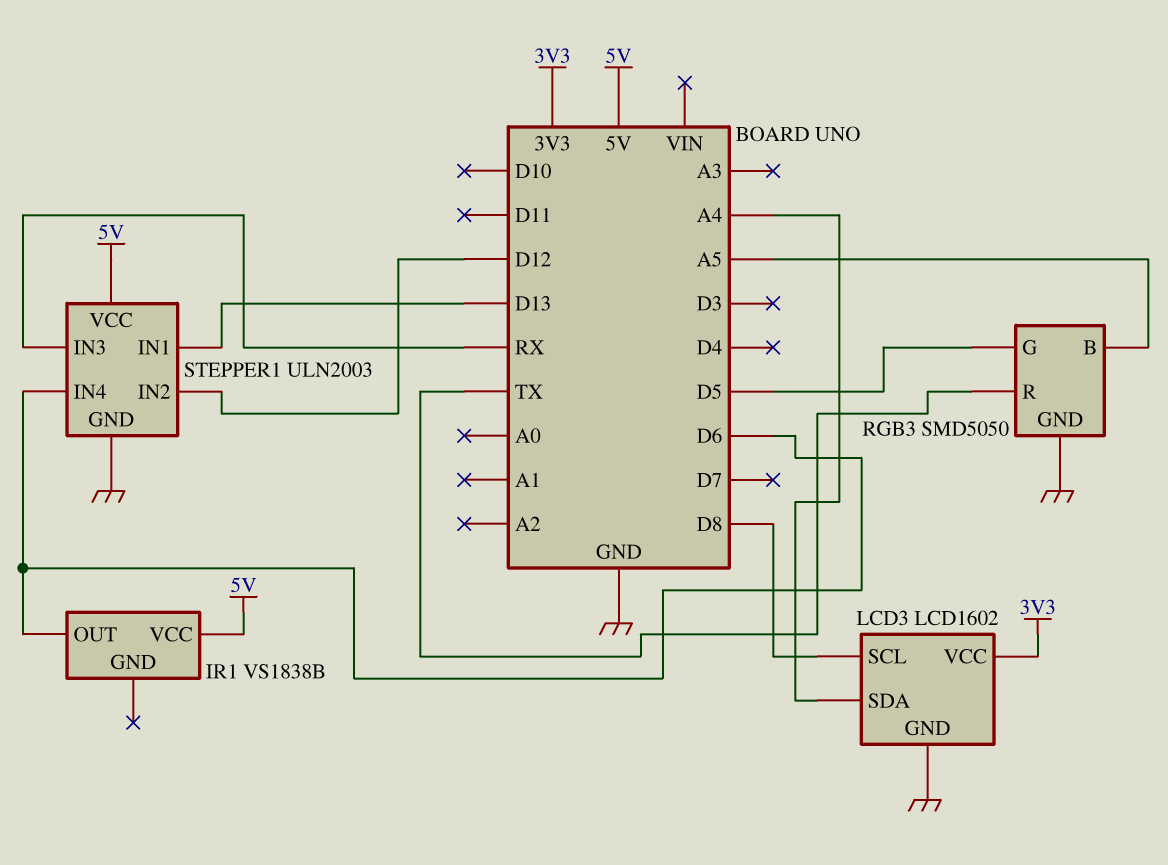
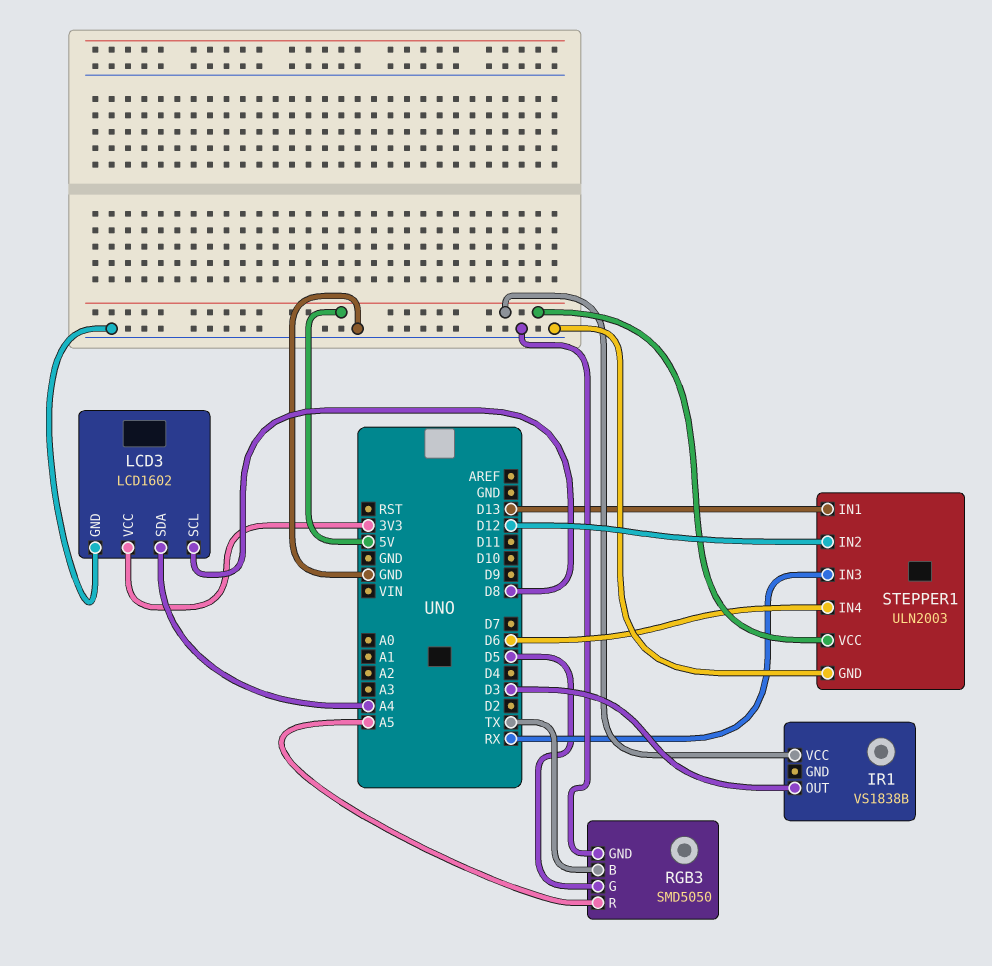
IR1 pin OUT: D6 -> D3
RGB3 pin B: A5 -> TX
RGB3 pin R: TX -> A5

